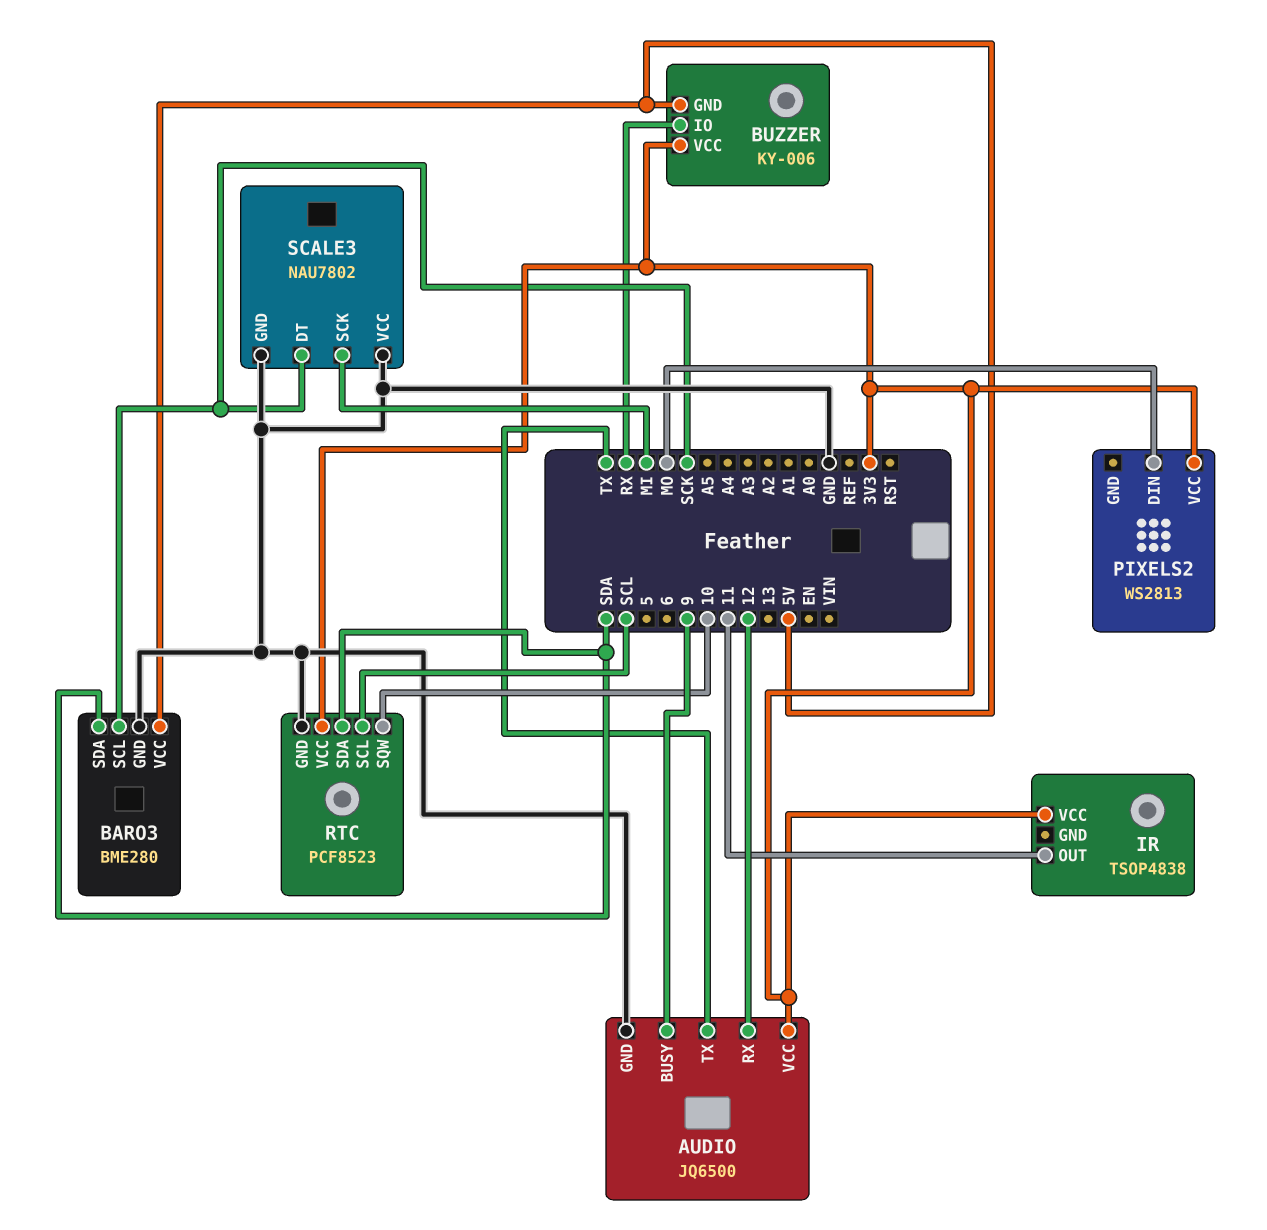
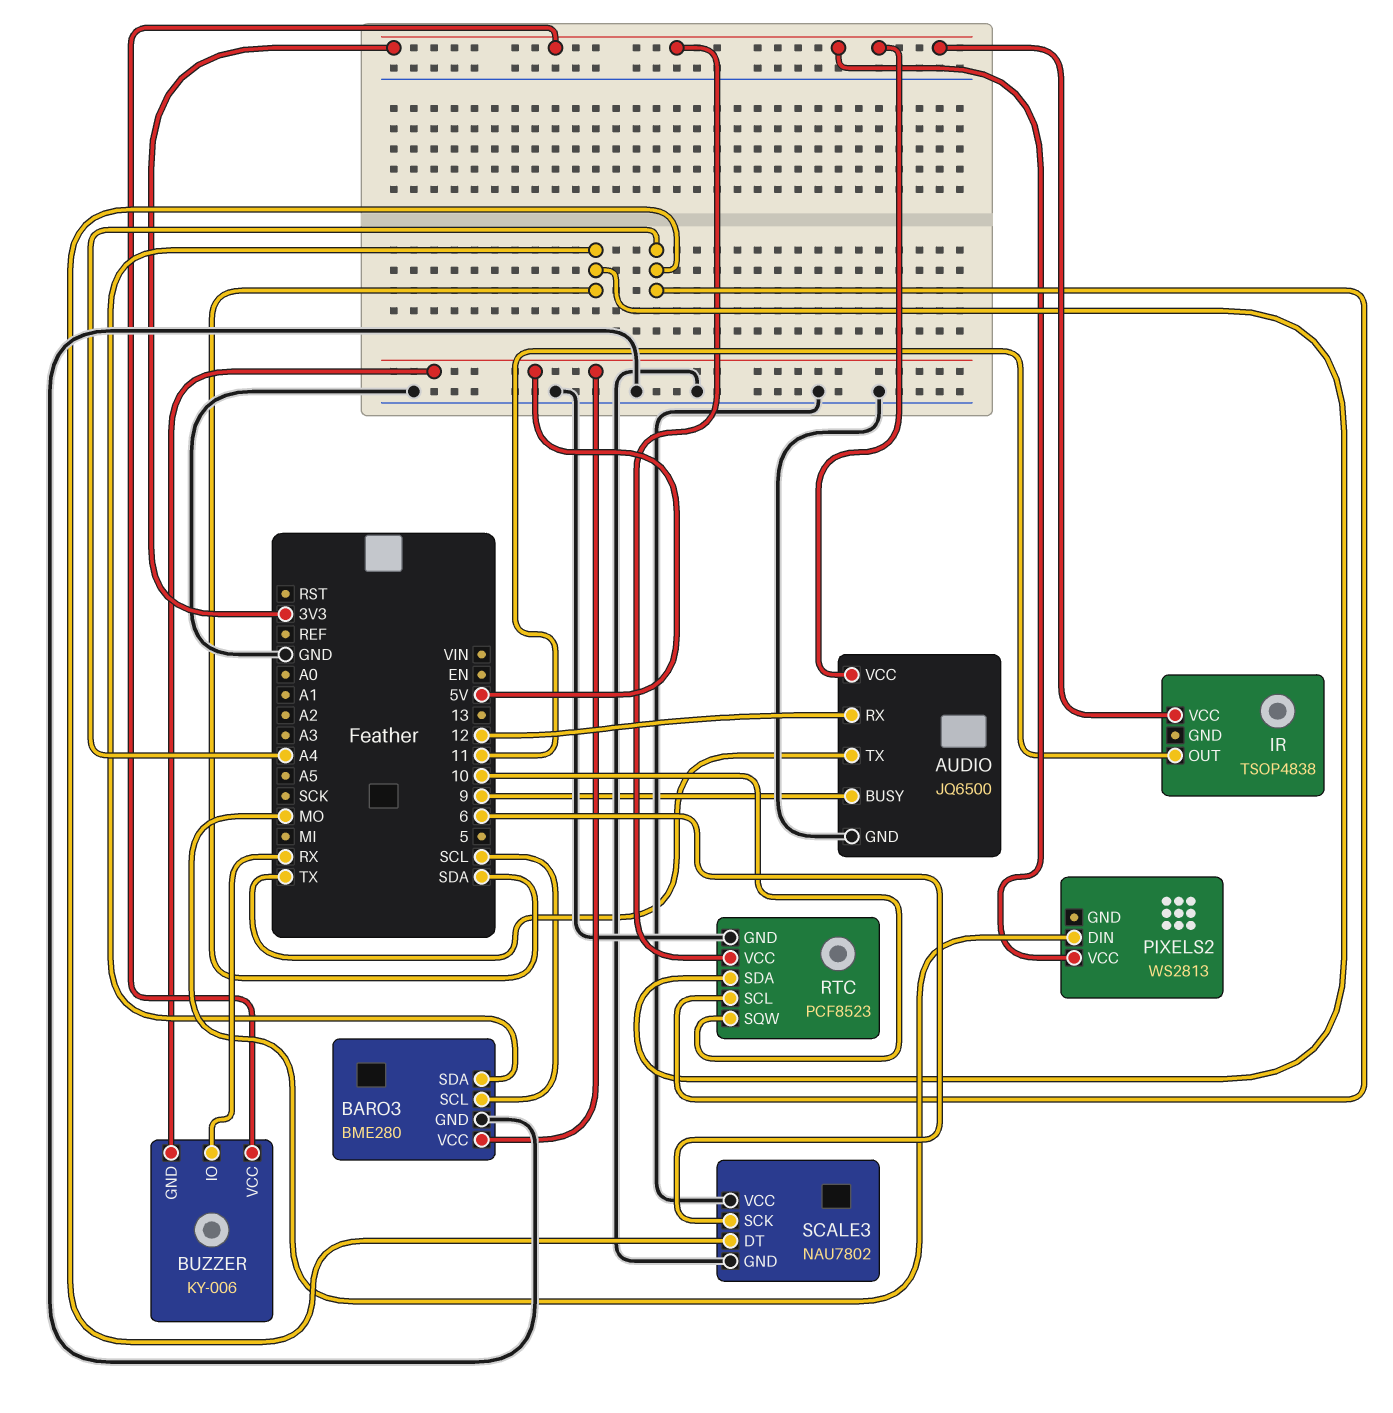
BARO3 pin SCL: SCK -> SCL
RTC pin SCL: SCL -> A4
SCALE3 pin DT: SCK -> A4
SCALE3 pin SCK: MI -> 6

